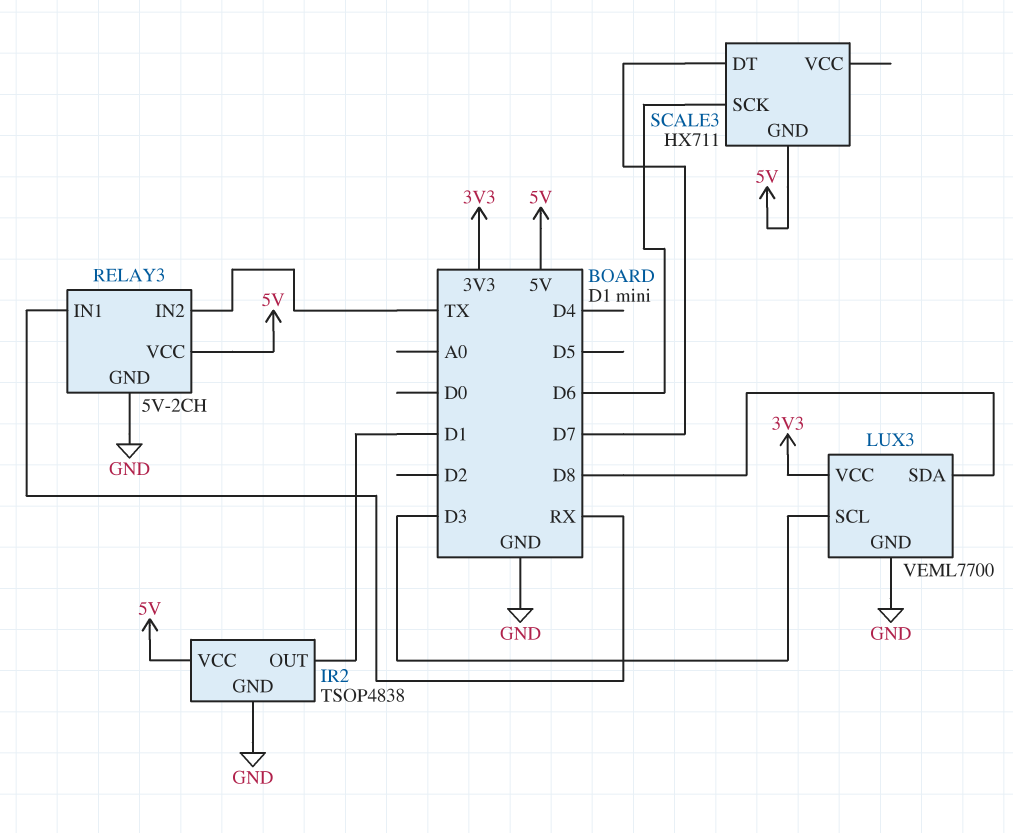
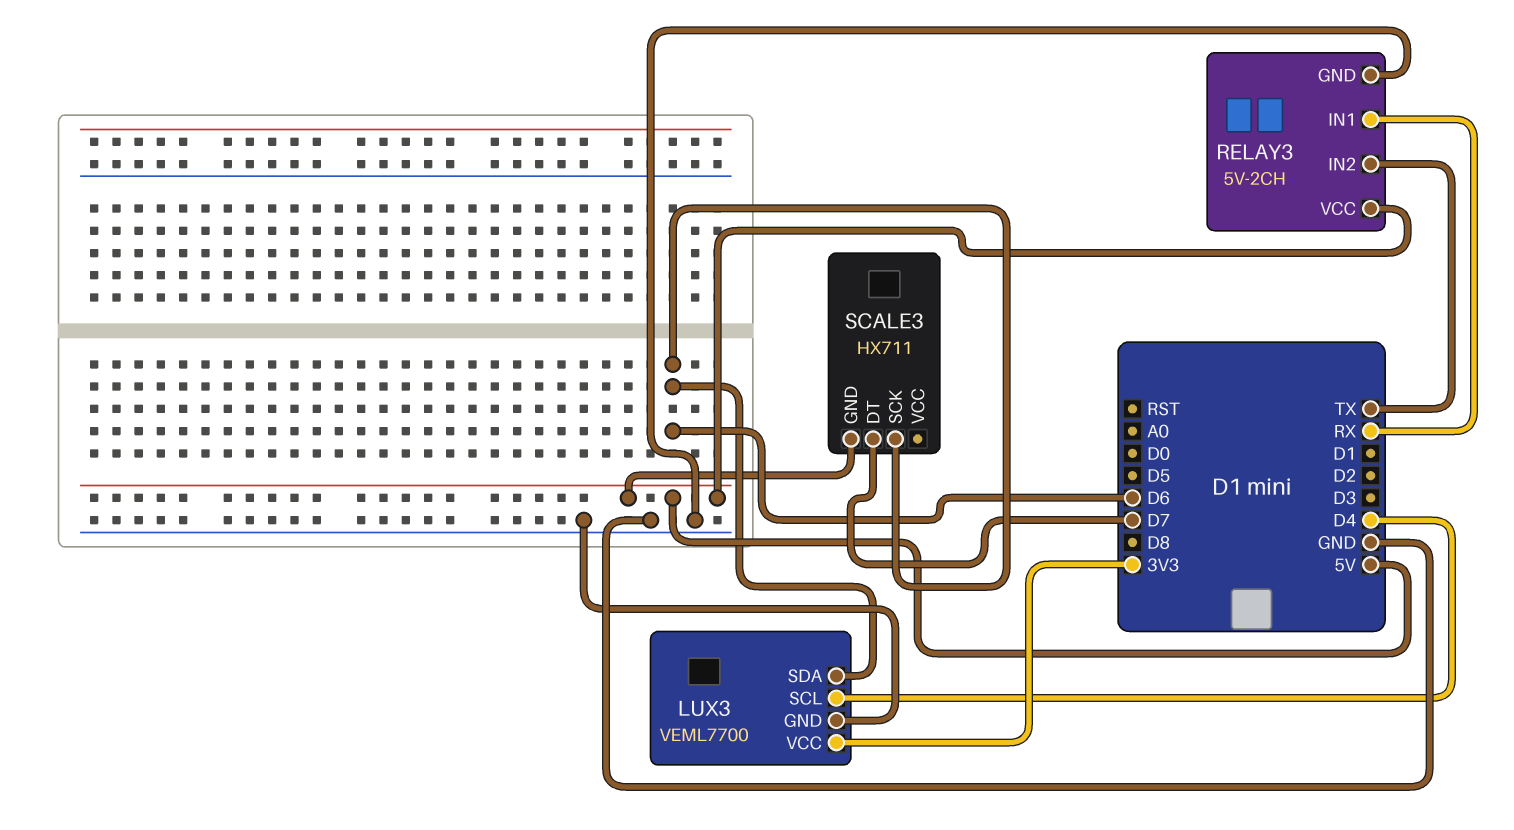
IR2: TSOP4838 -> none
IR2 pin GND: GND -> none
IR2 pin OUT: D1 -> none
IR2 pin VCC: 5V -> none
LUX3 pin SCL: D3 -> D4
LUX3 pin SDA: D8 -> D6

